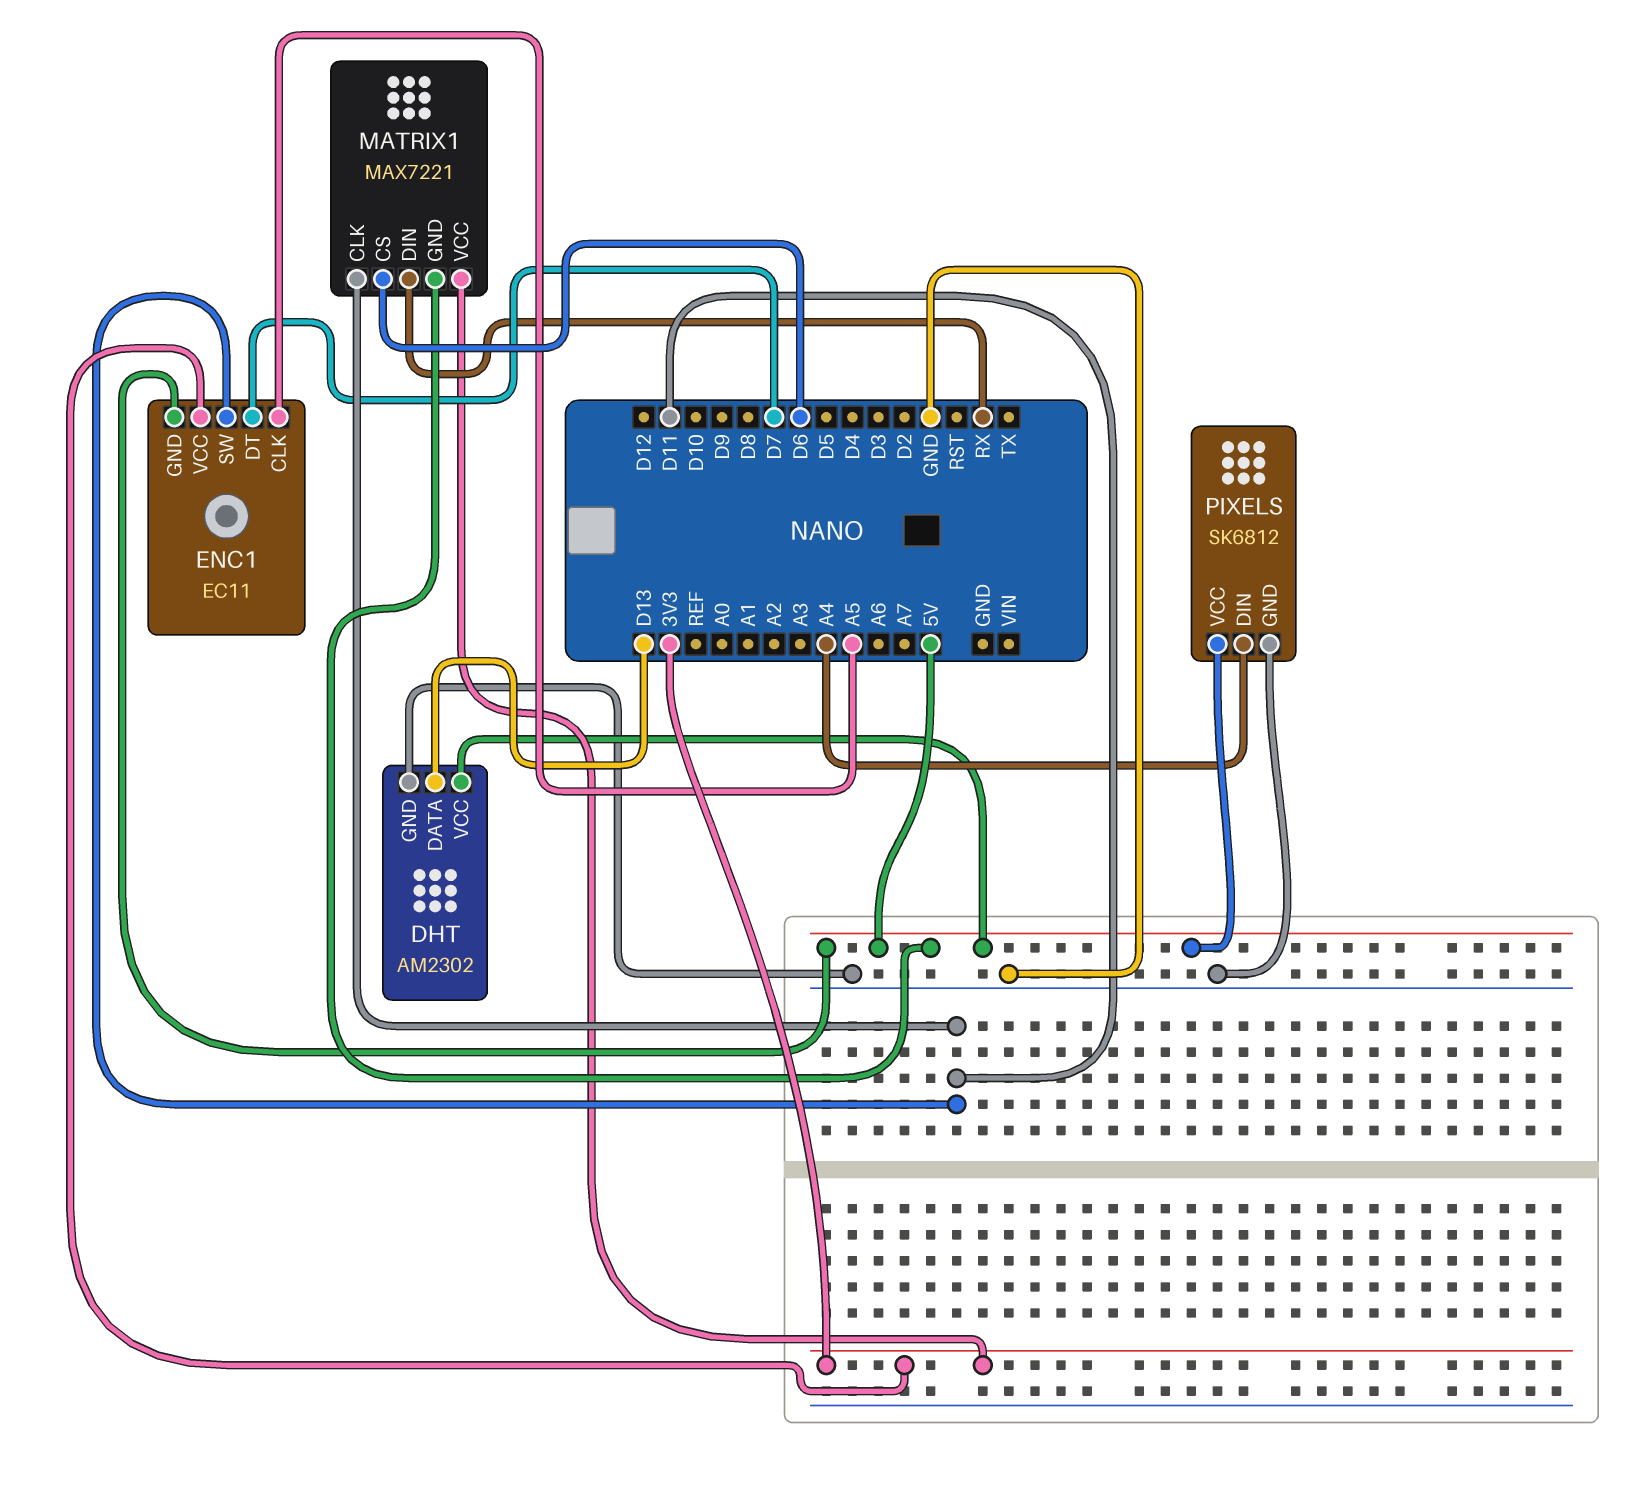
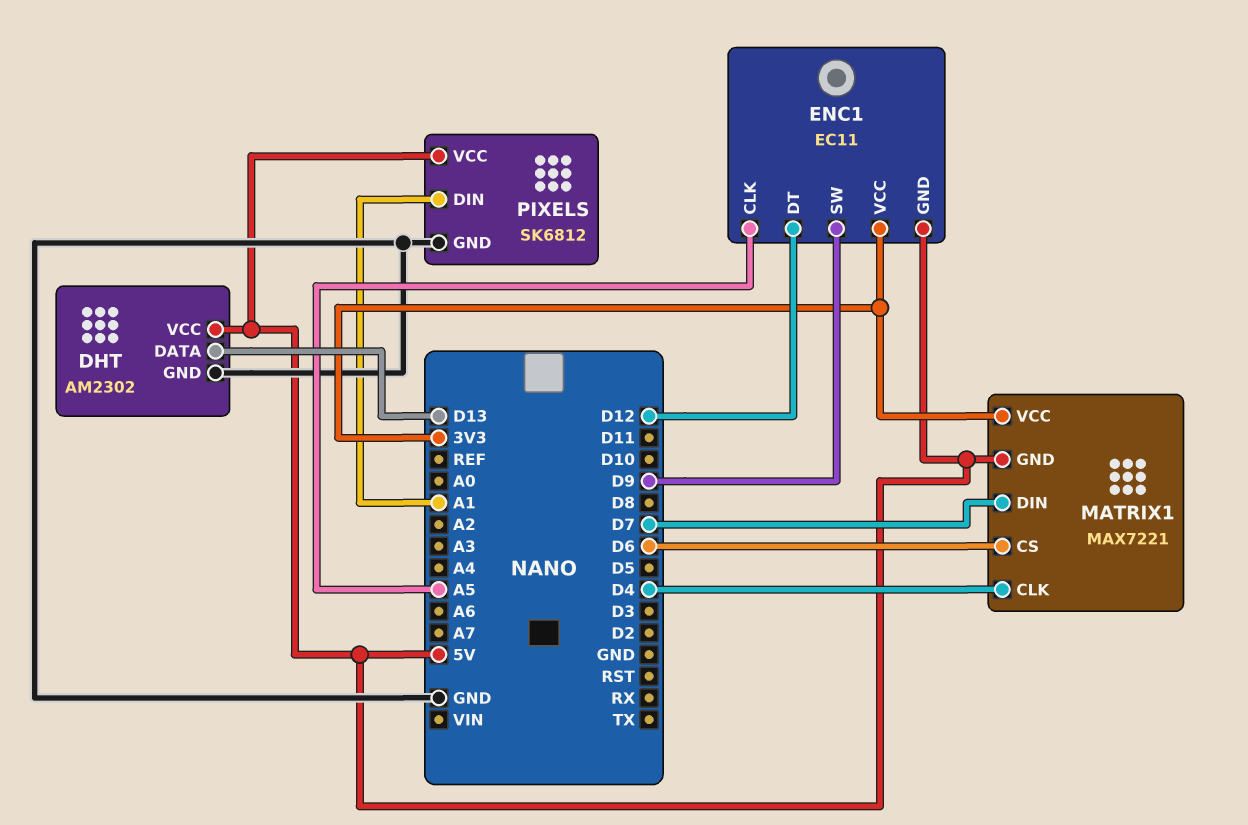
ENC1 pin DT: D7 -> D12
ENC1 pin SW: D11 -> D9
MATRIX1 pin CLK: D11 -> D4
MATRIX1 pin DIN: RX -> D7
PIXELS pin DIN: A4 -> A1

